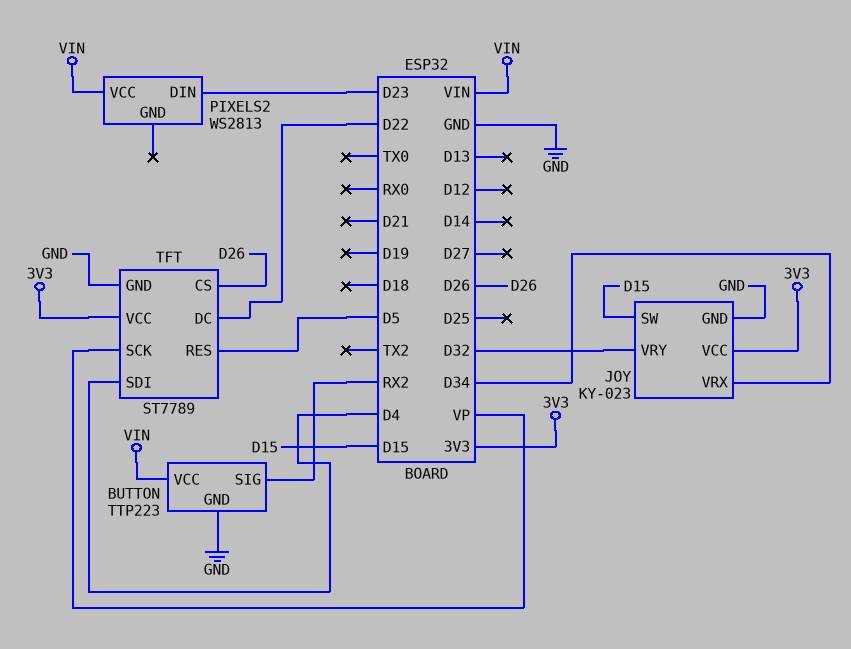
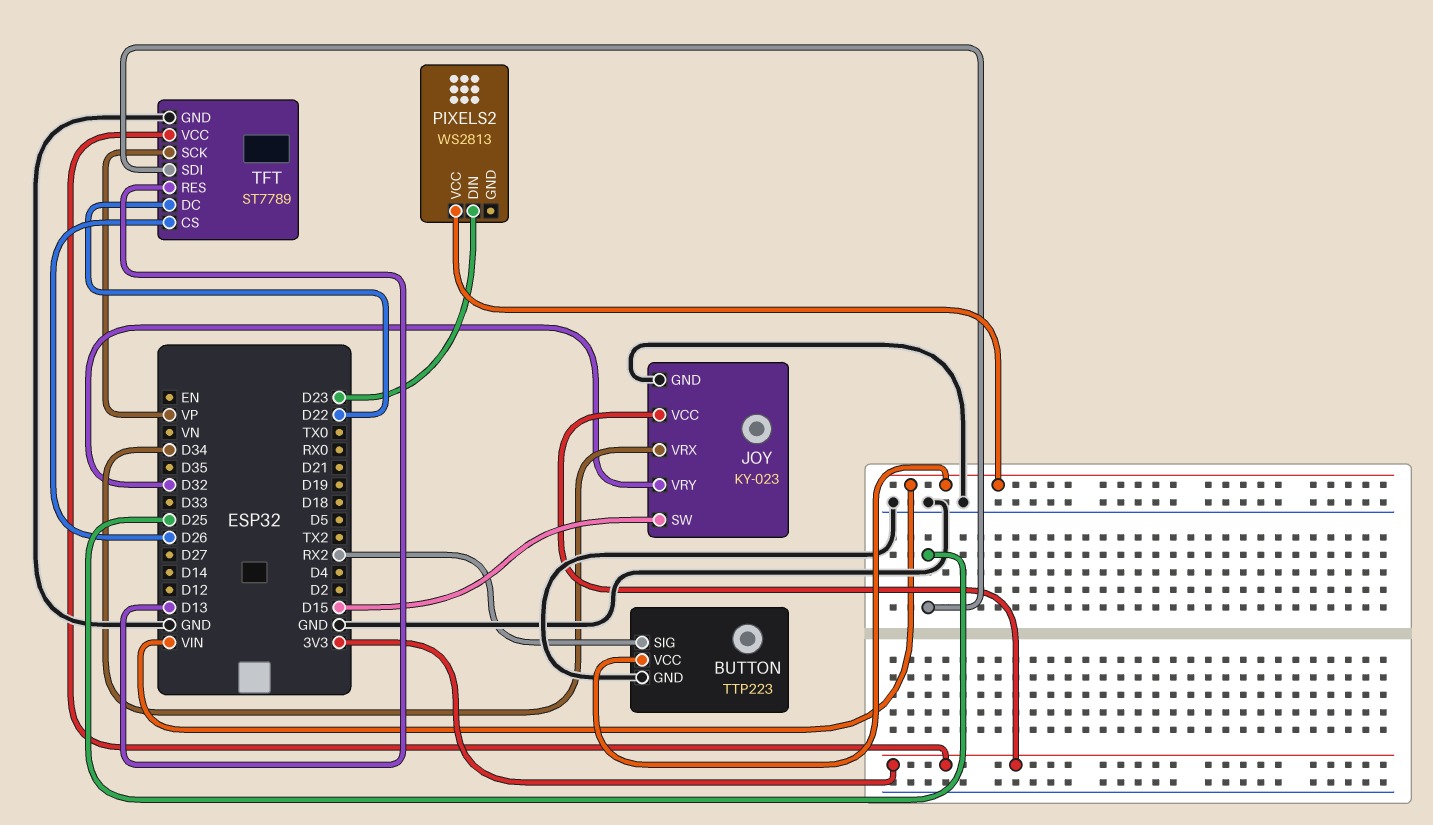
TFT pin RES: D5 -> D13
TFT pin SDI: D4 -> D25

